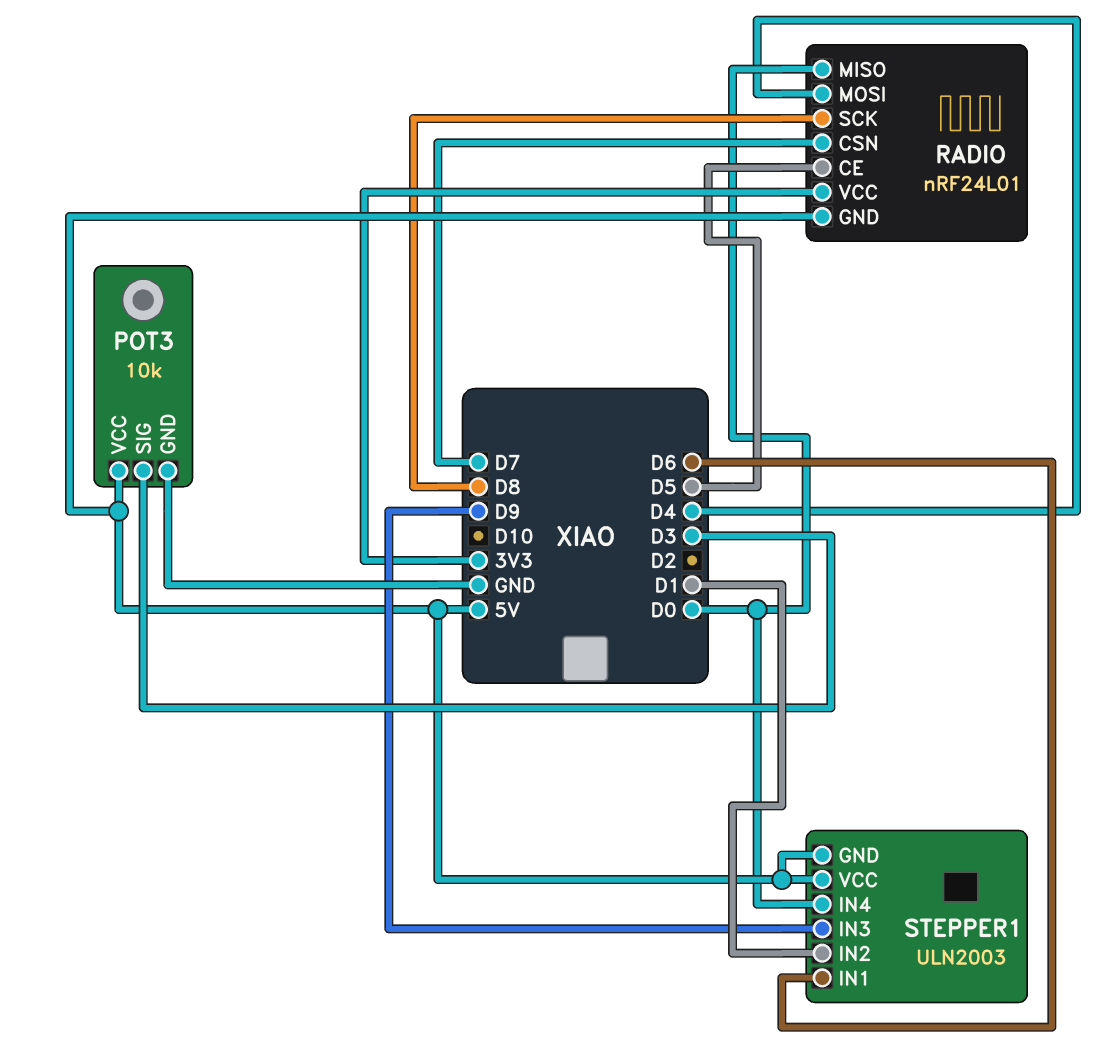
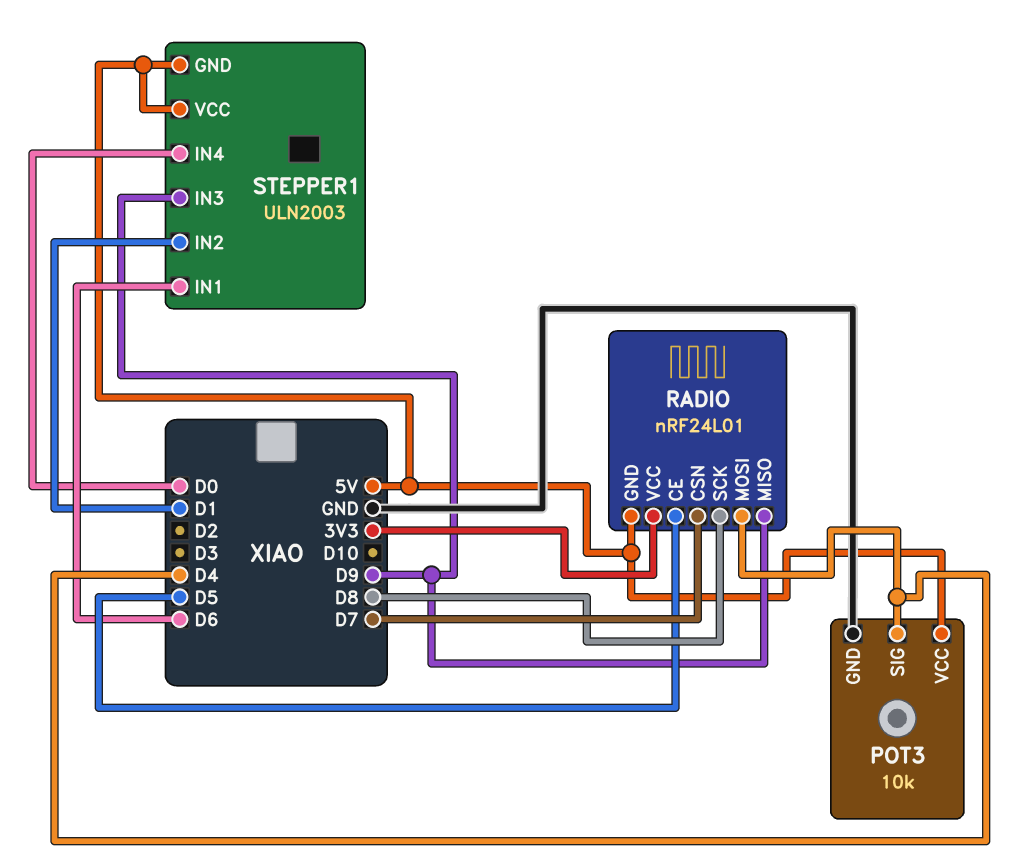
POT3 pin SIG: D3 -> D4
RADIO pin MISO: D0 -> D9

